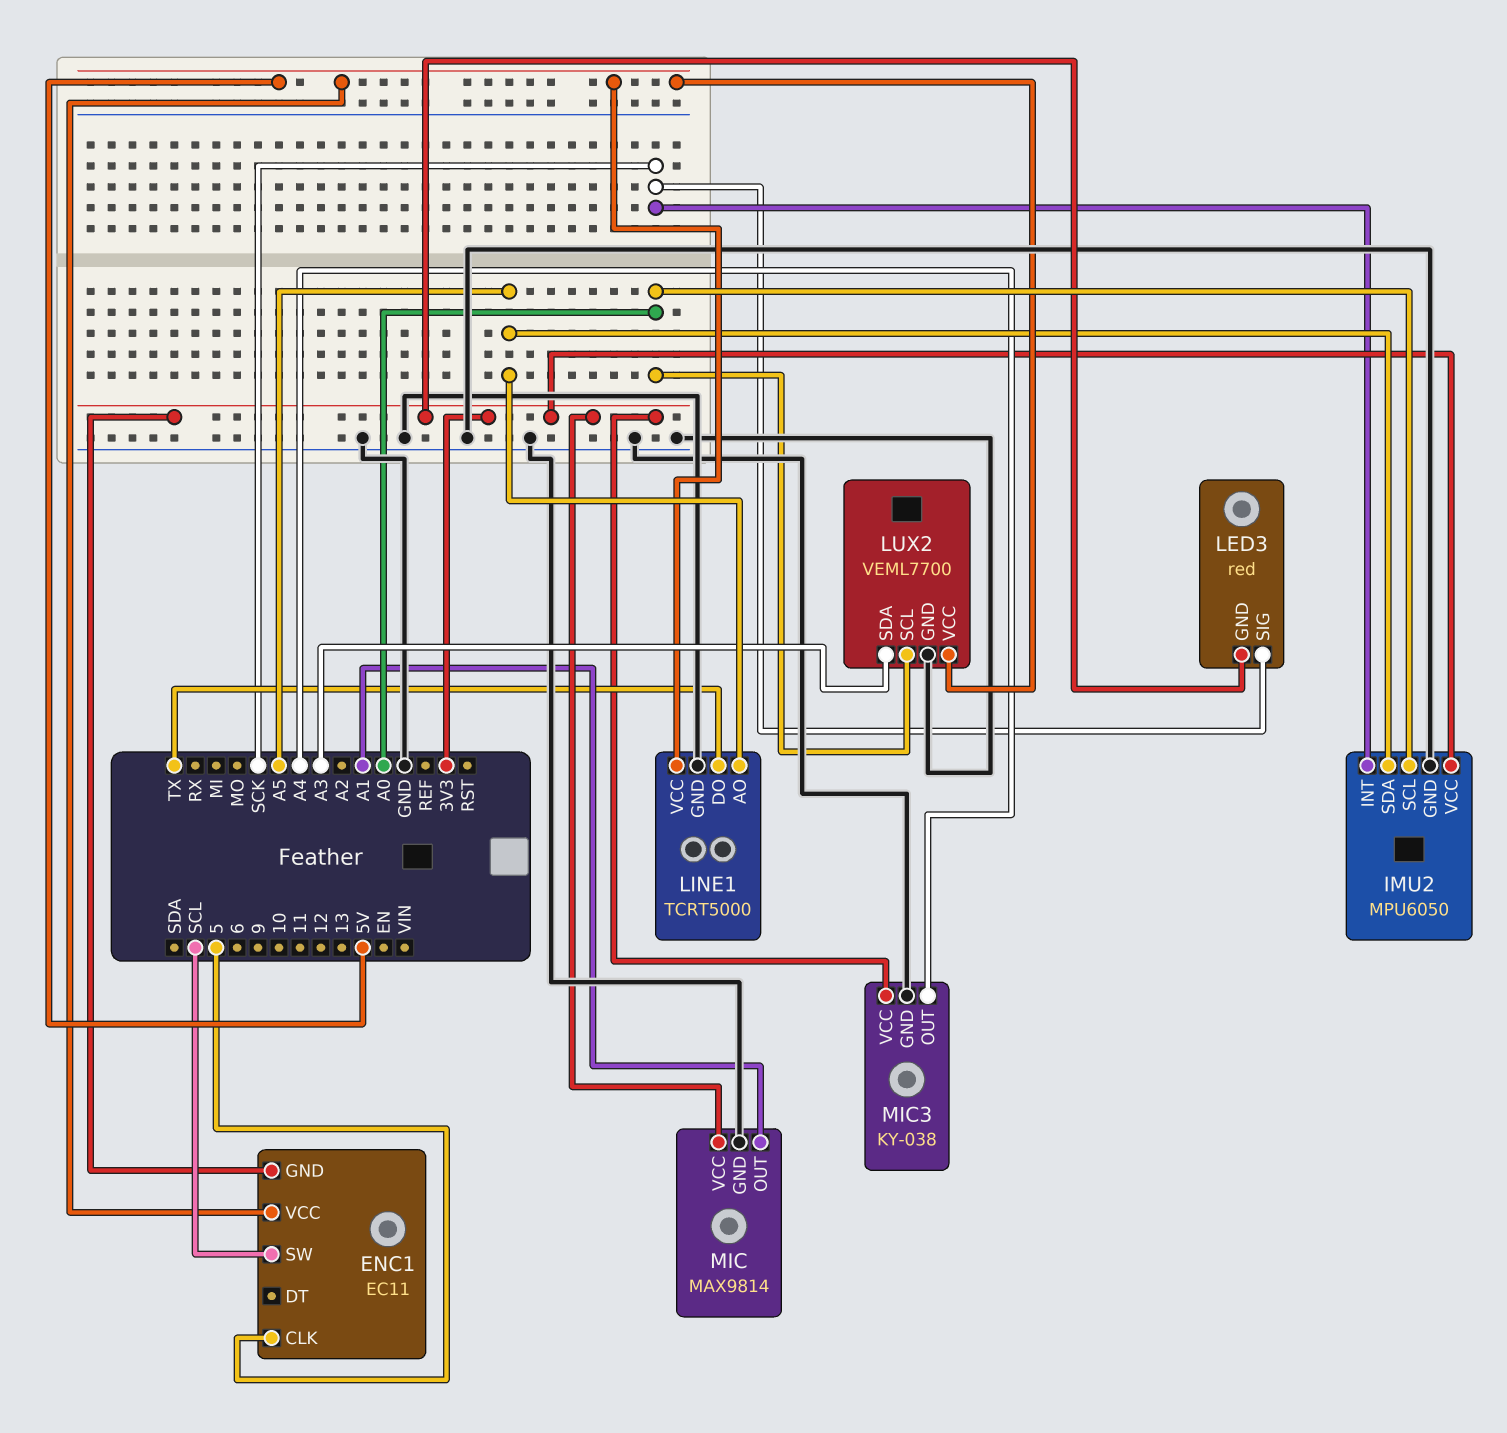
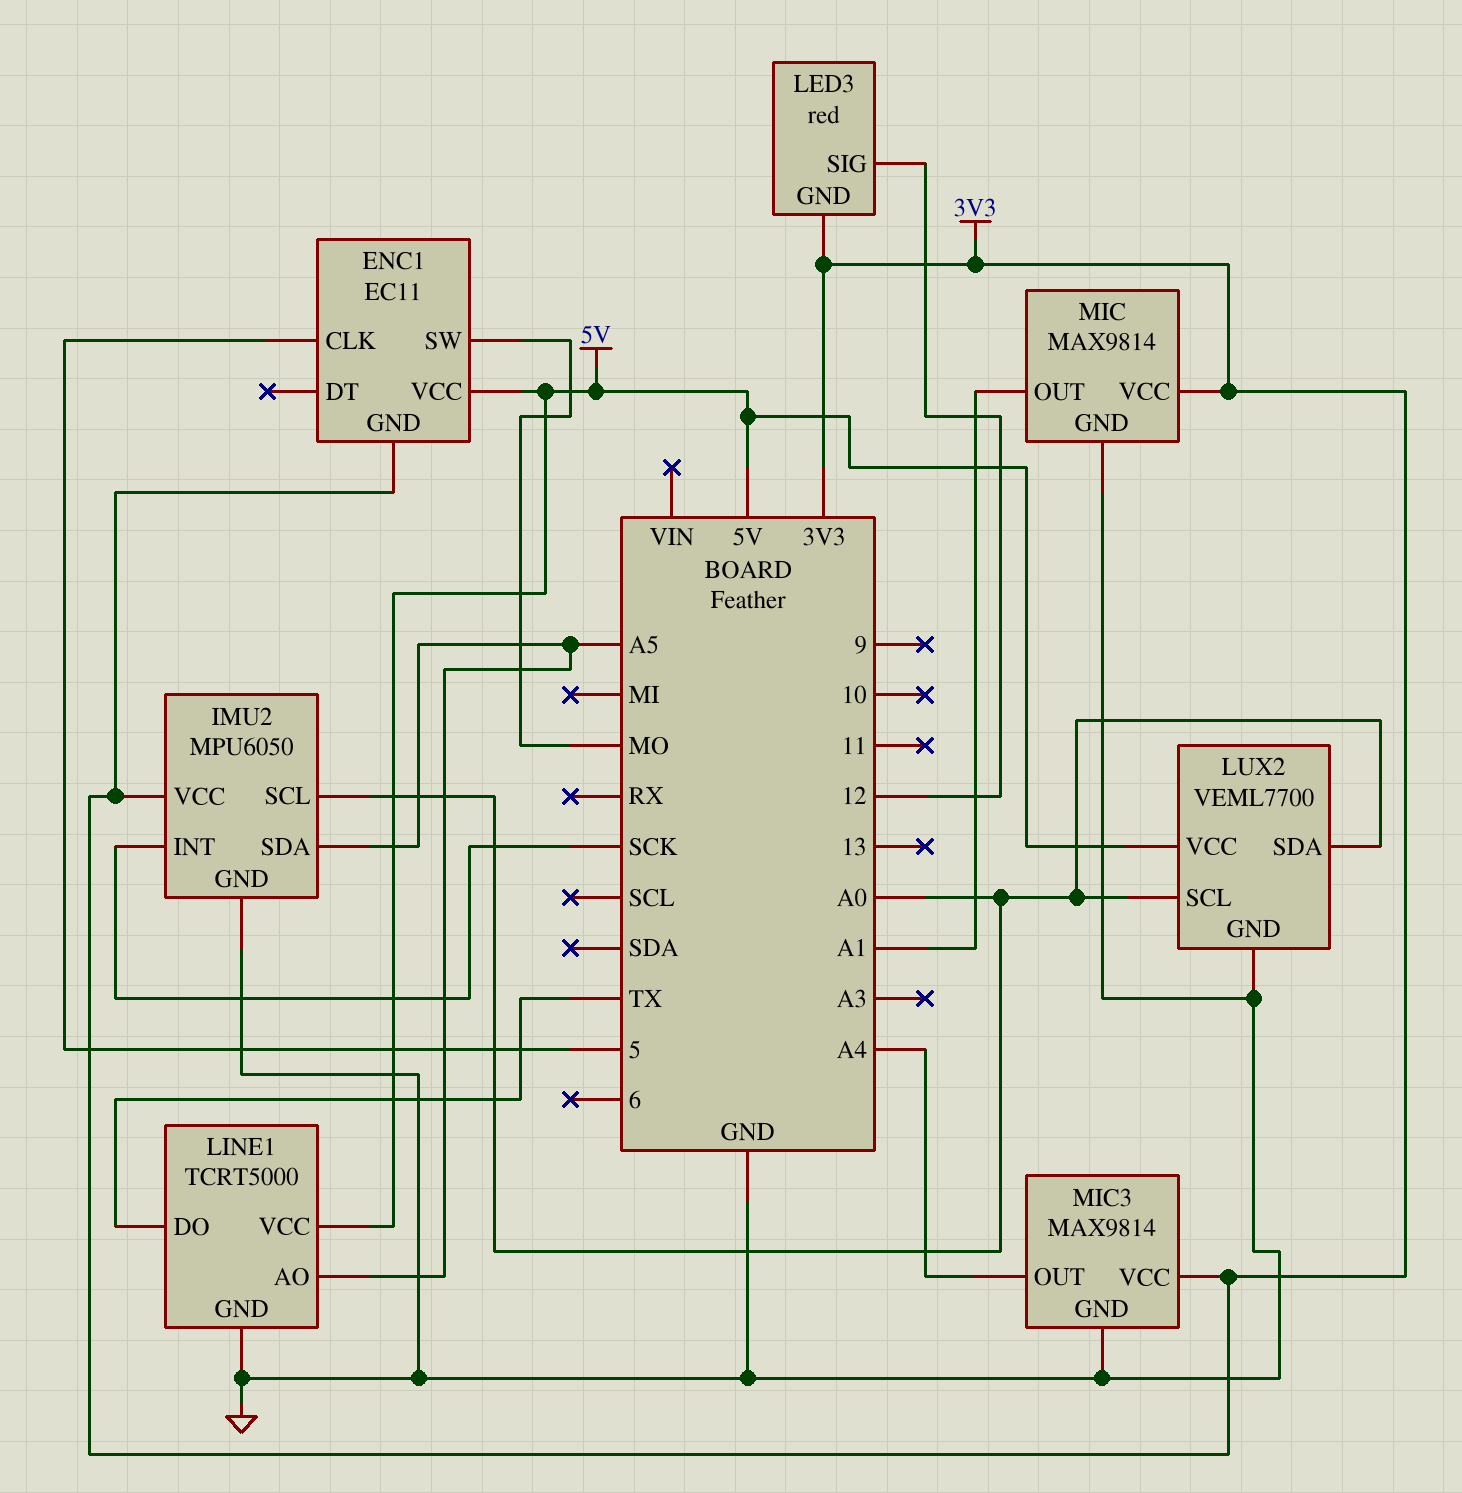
ENC1 pin SW: SCL -> MO
LED3 pin SIG: SCK -> 12
LUX2 pin SDA: A3 -> A0
MIC3: KY-038 -> MAX9814

